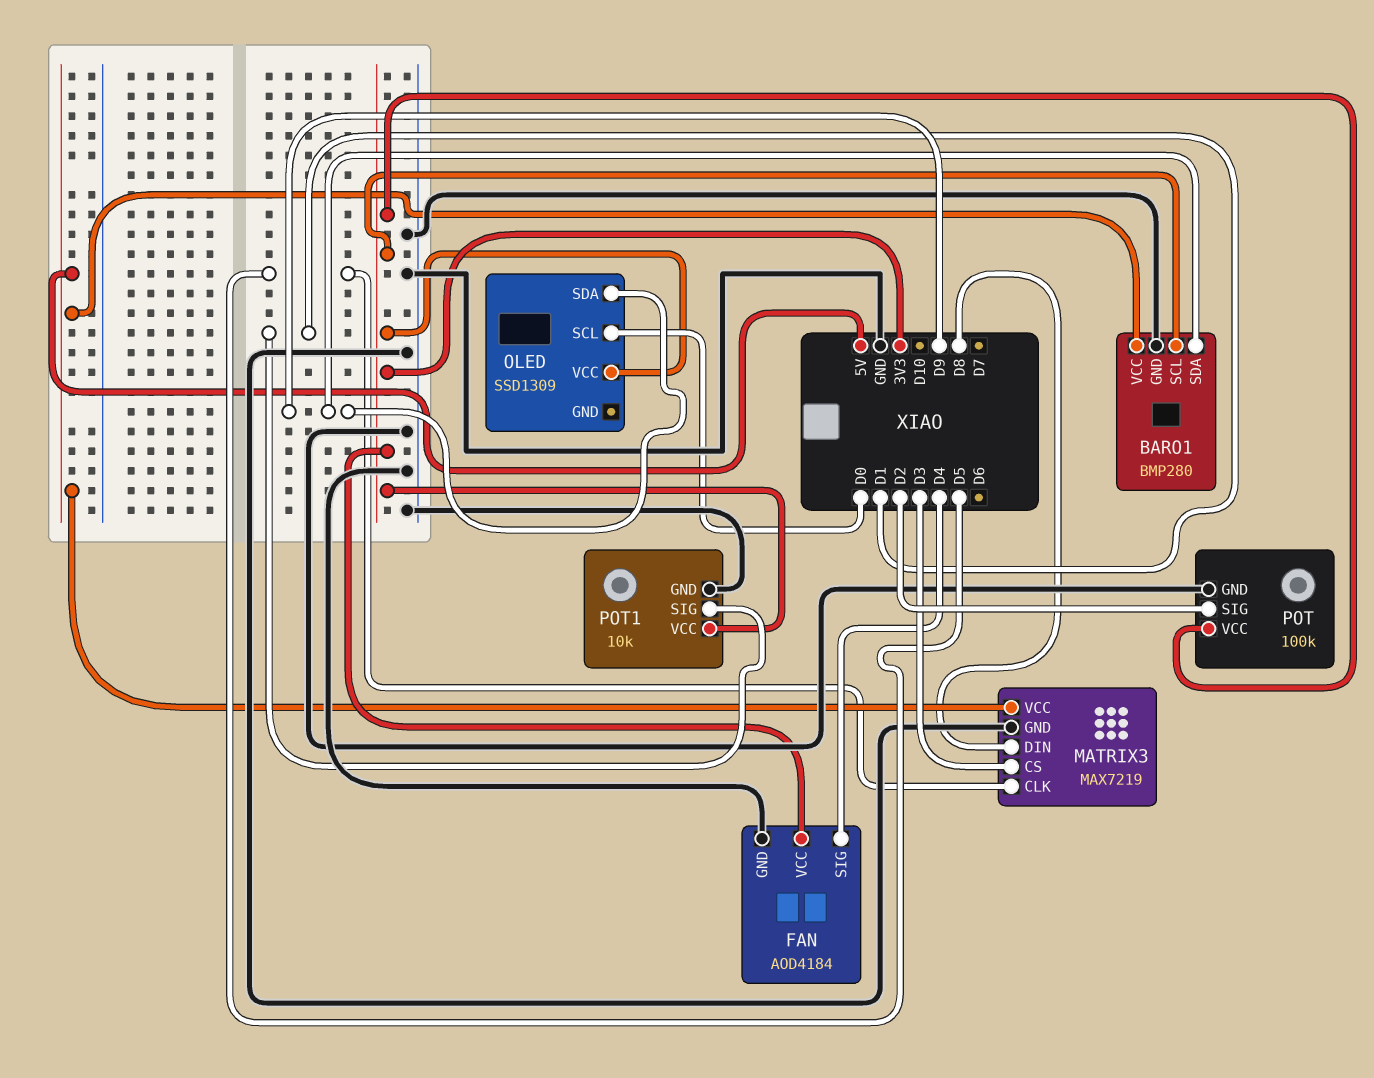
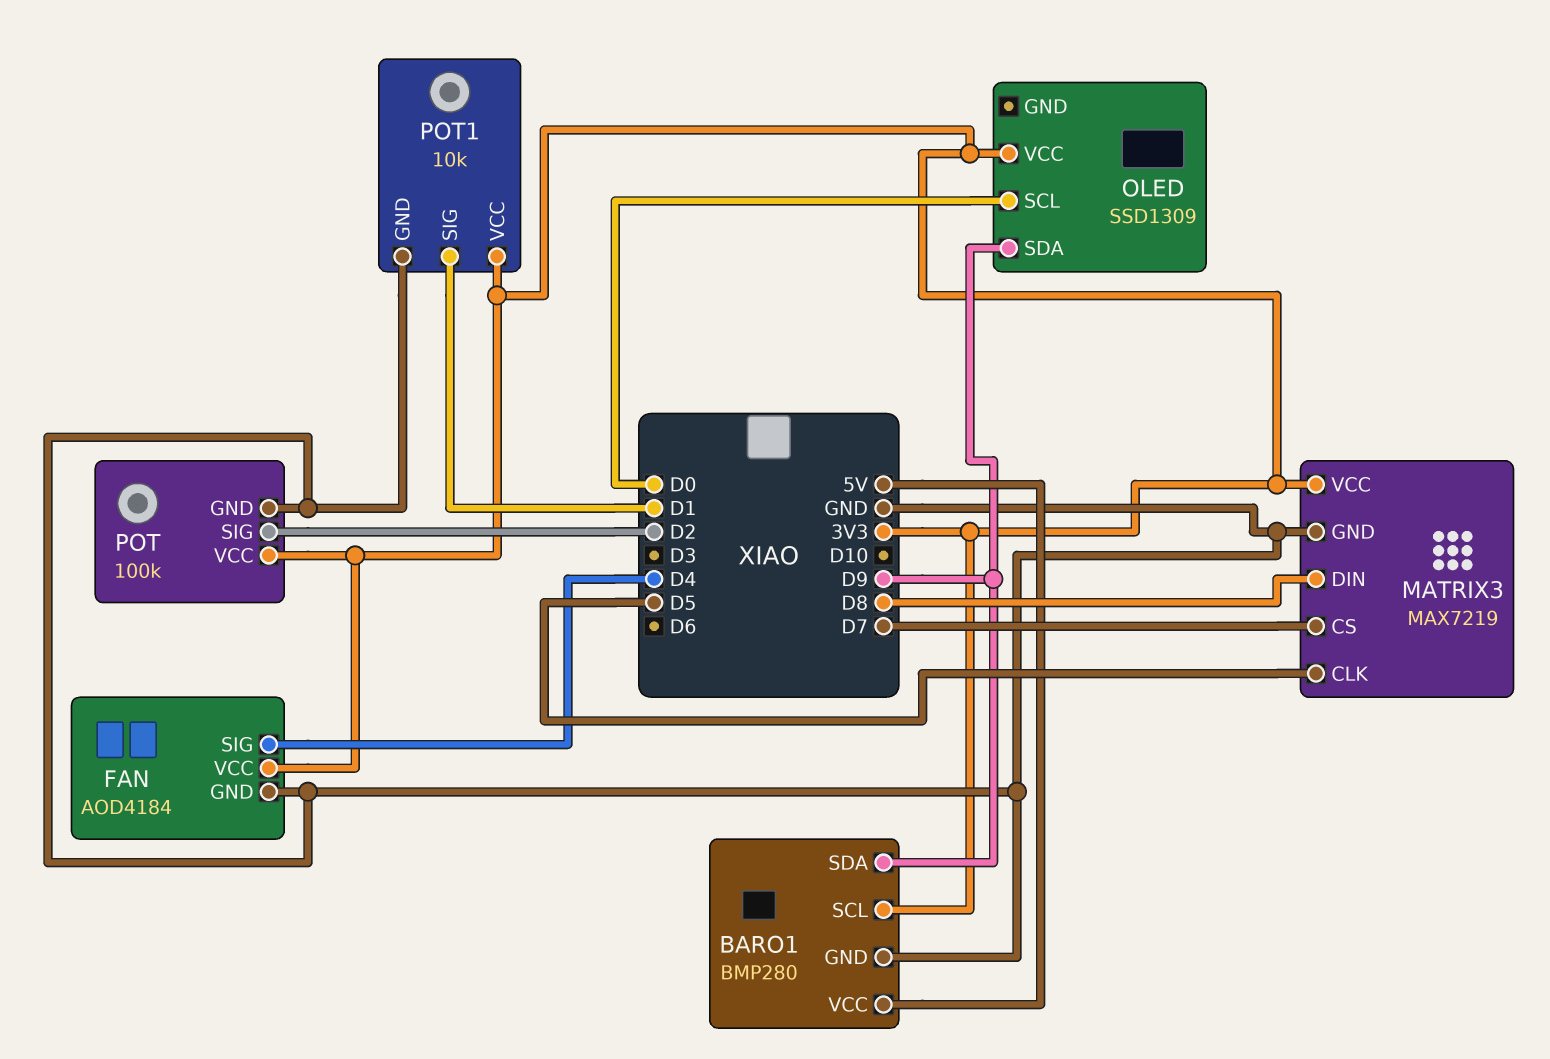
MATRIX3 pin CS: D3 -> D7
MATRIX3 pin VCC: 5V -> 3V3

